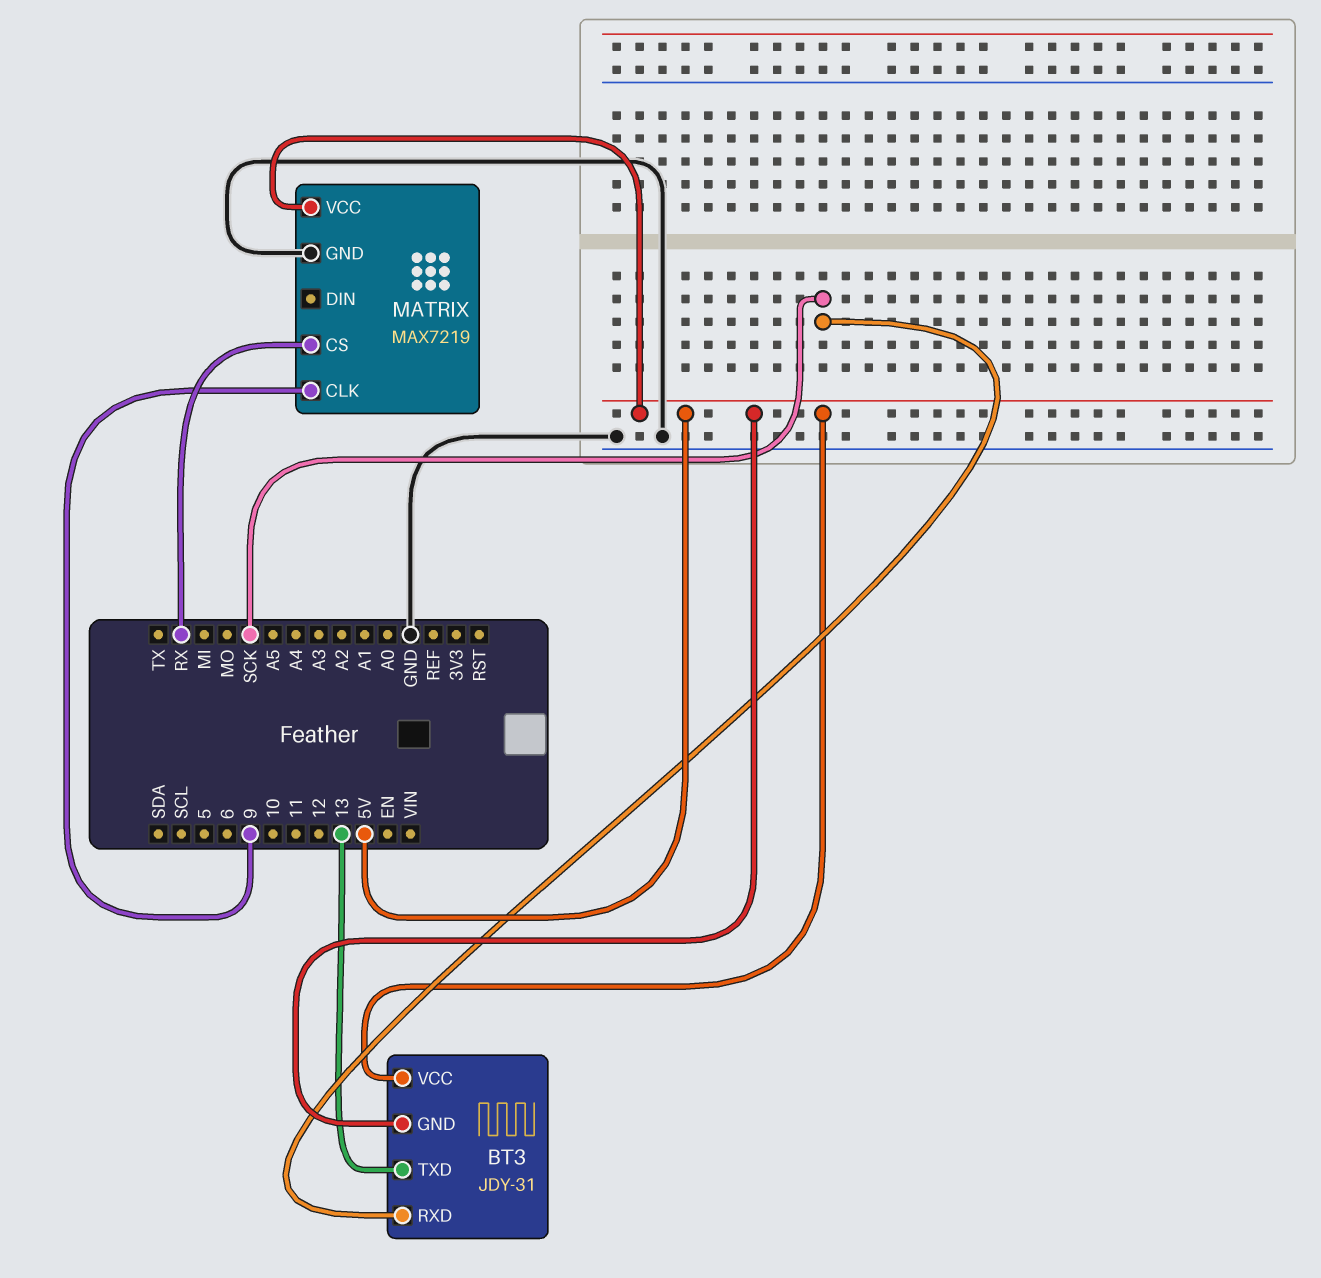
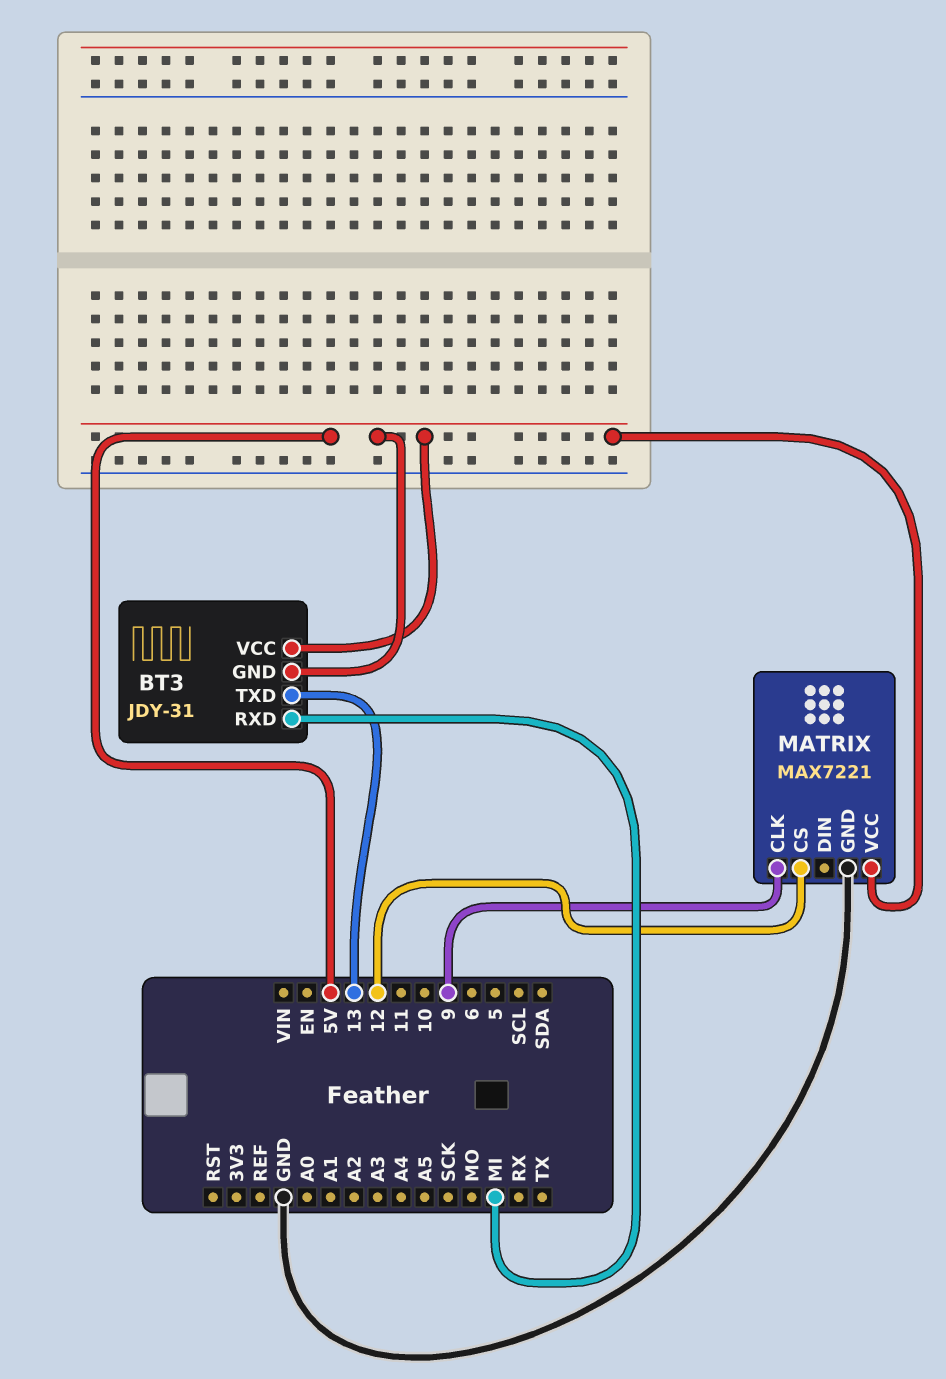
BT3 pin RXD: SCK -> MI
MATRIX: MAX7219 -> MAX7221
MATRIX pin CS: RX -> 12

